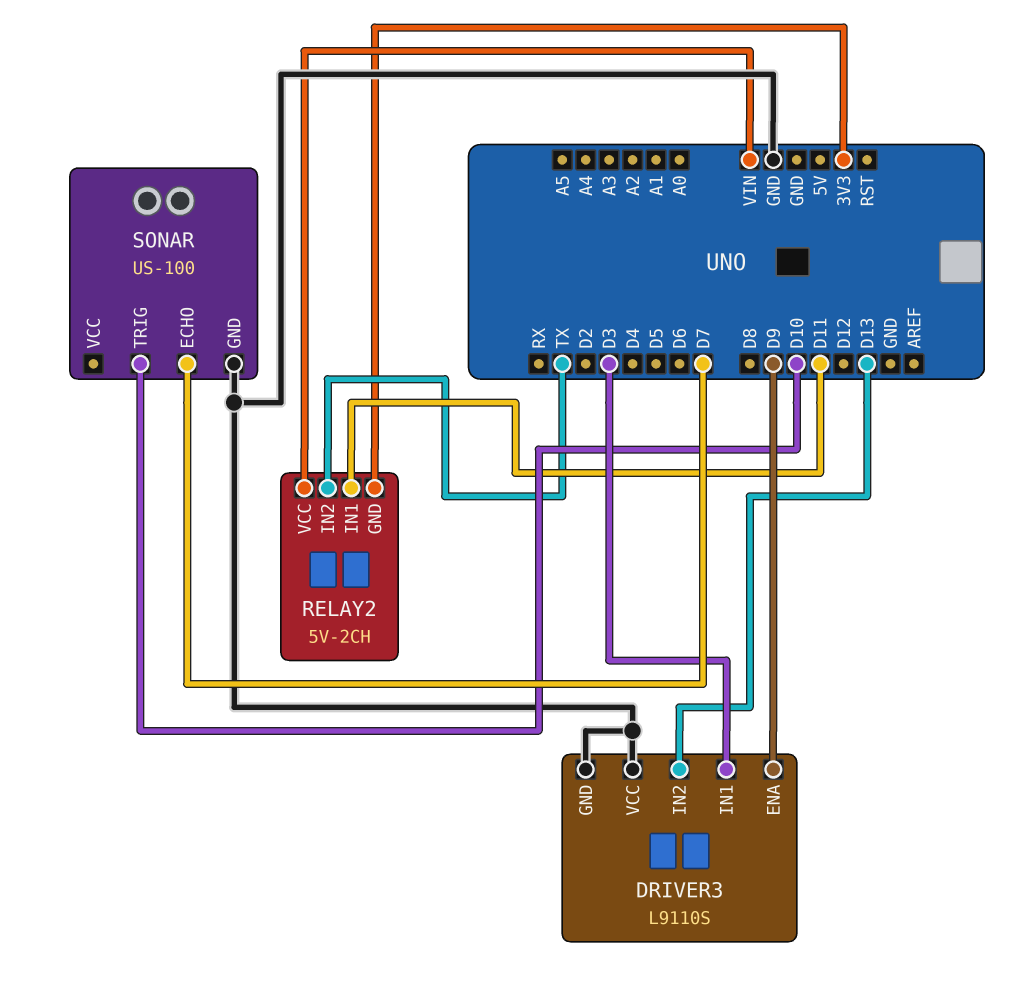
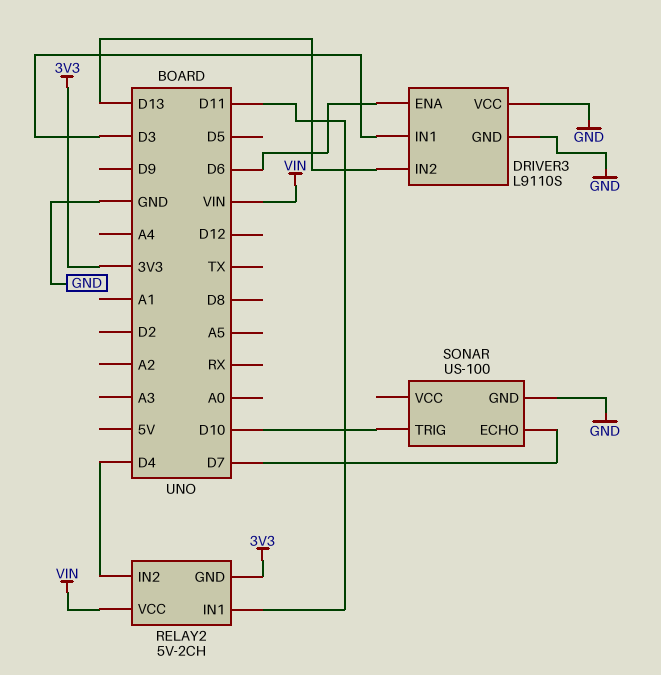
DRIVER3 pin ENA: D9 -> D6
RELAY2 pin IN2: TX -> D4

